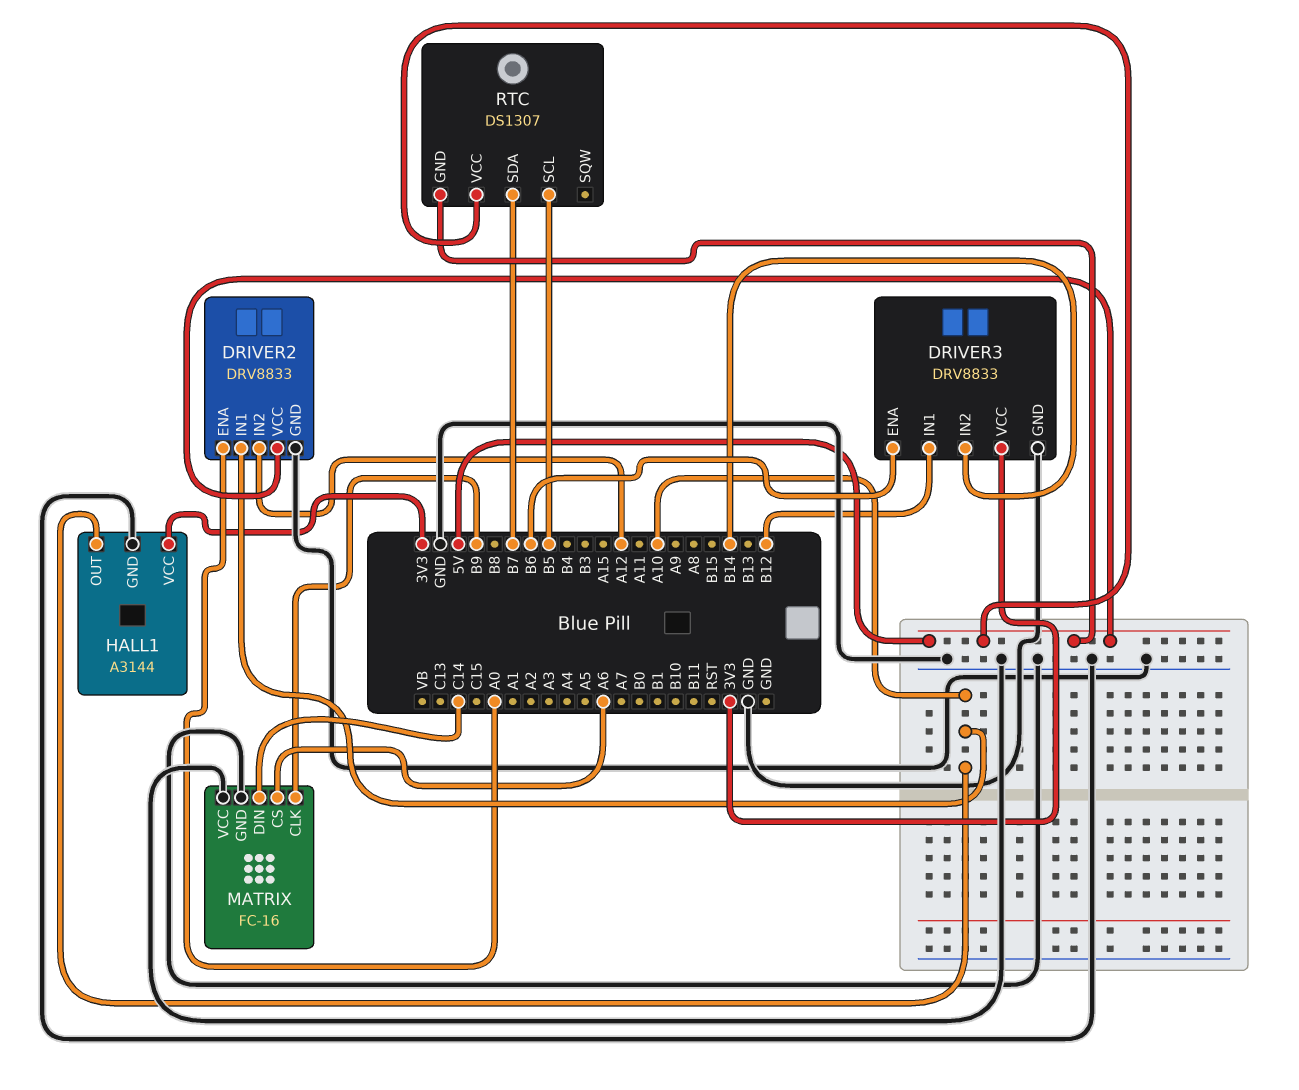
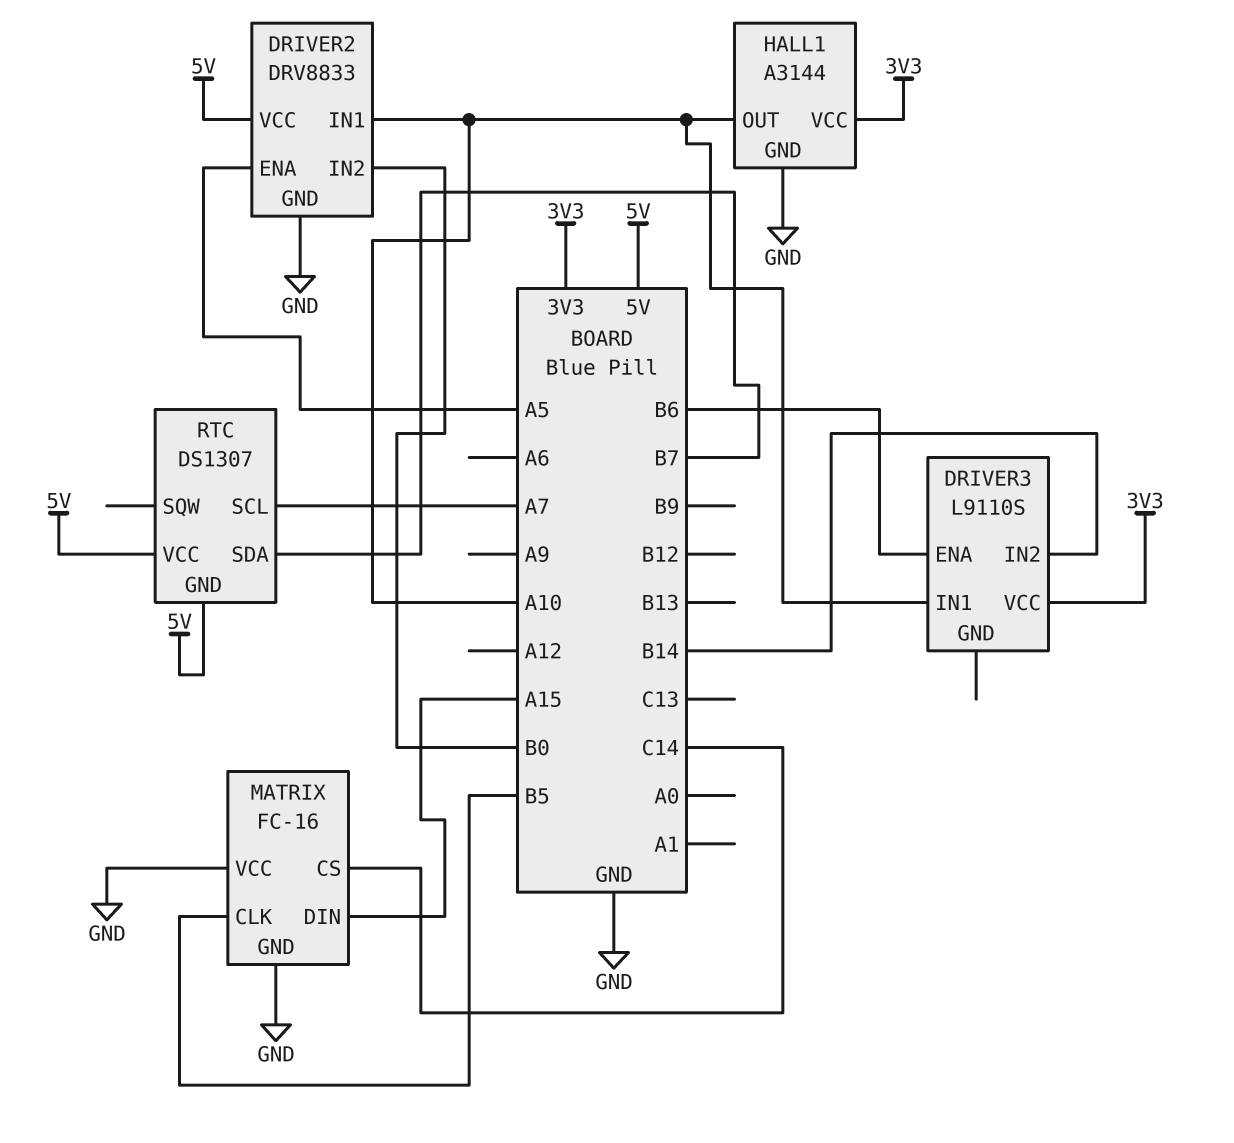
DRIVER2 pin ENA: A0 -> A5
DRIVER2 pin IN2: A12 -> B0
DRIVER3: DRV8833 -> L9110S
DRIVER3 pin GND: GND -> none
DRIVER3 pin IN1: B12 -> A10
MATRIX pin CLK: B9 -> B5
MATRIX pin CS: A6 -> C14
MATRIX pin DIN: C14 -> A15
RTC pin SCL: B5 -> A7

